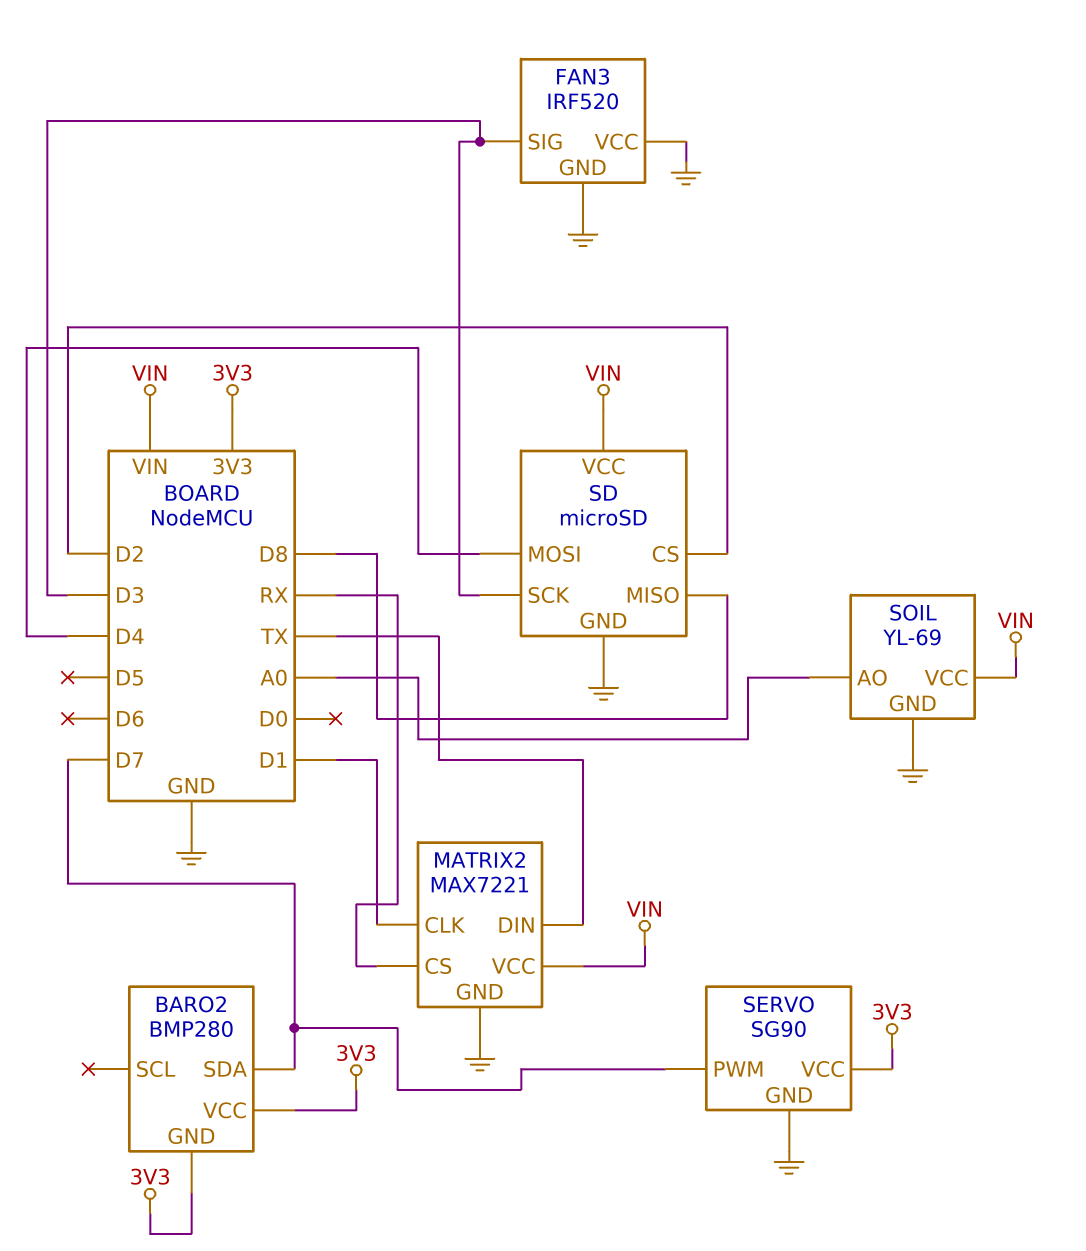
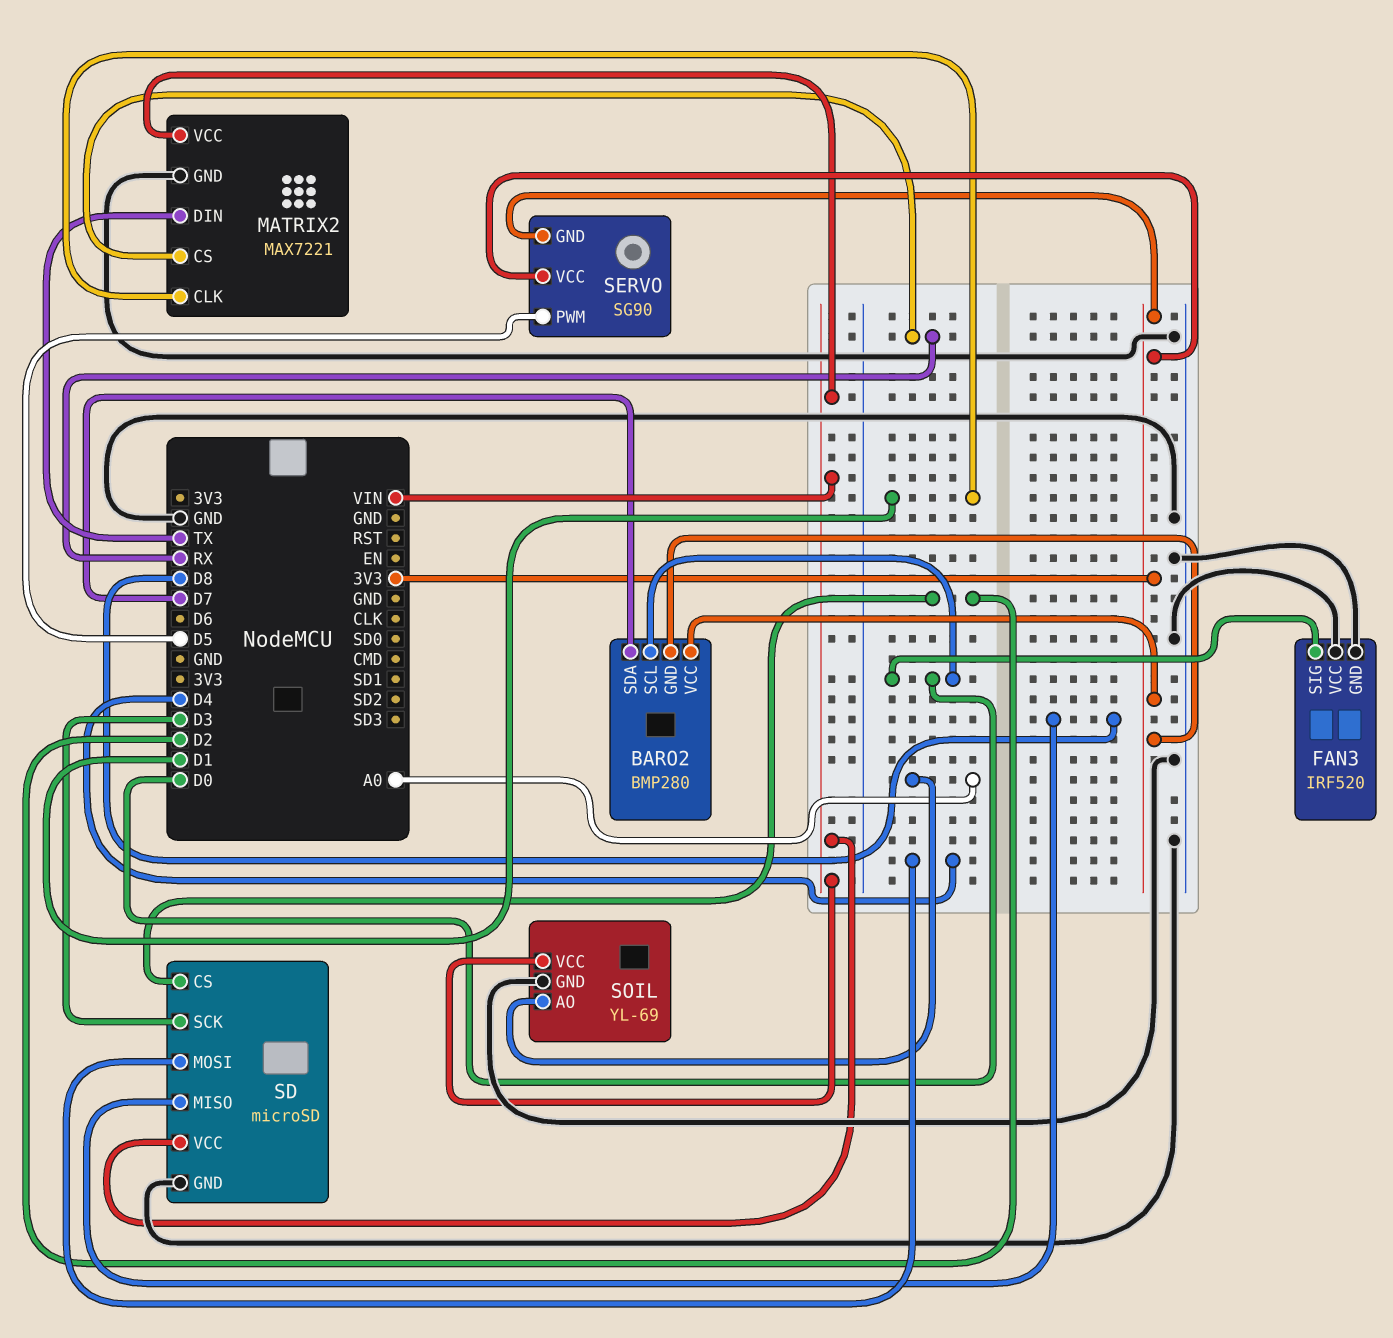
BARO2 pin SCL: none -> D0
FAN3 pin SIG: D3 -> D0
SERVO pin GND: GND -> 3V3
SERVO pin PWM: D7 -> D5

